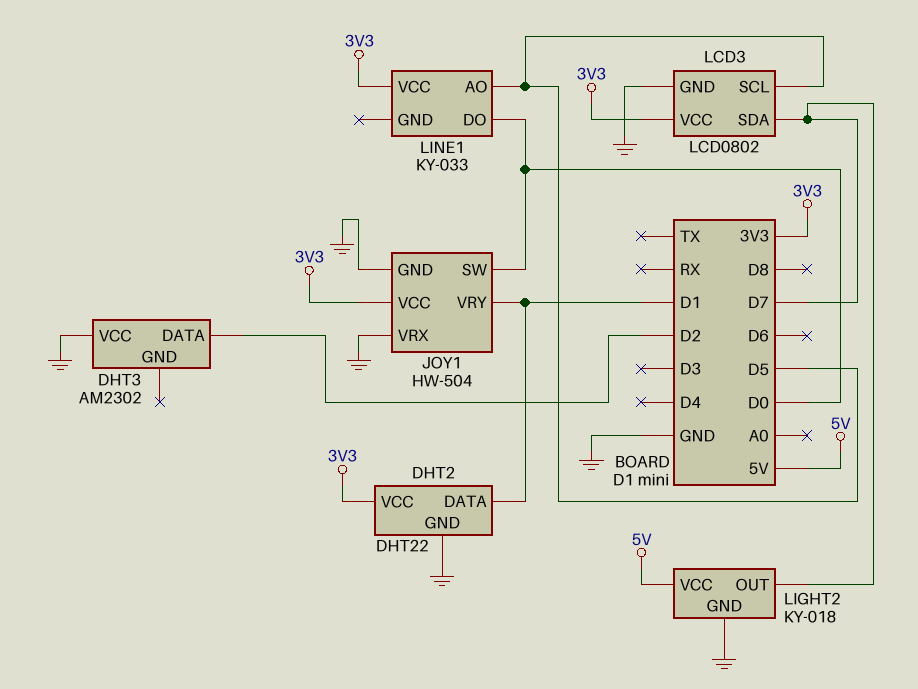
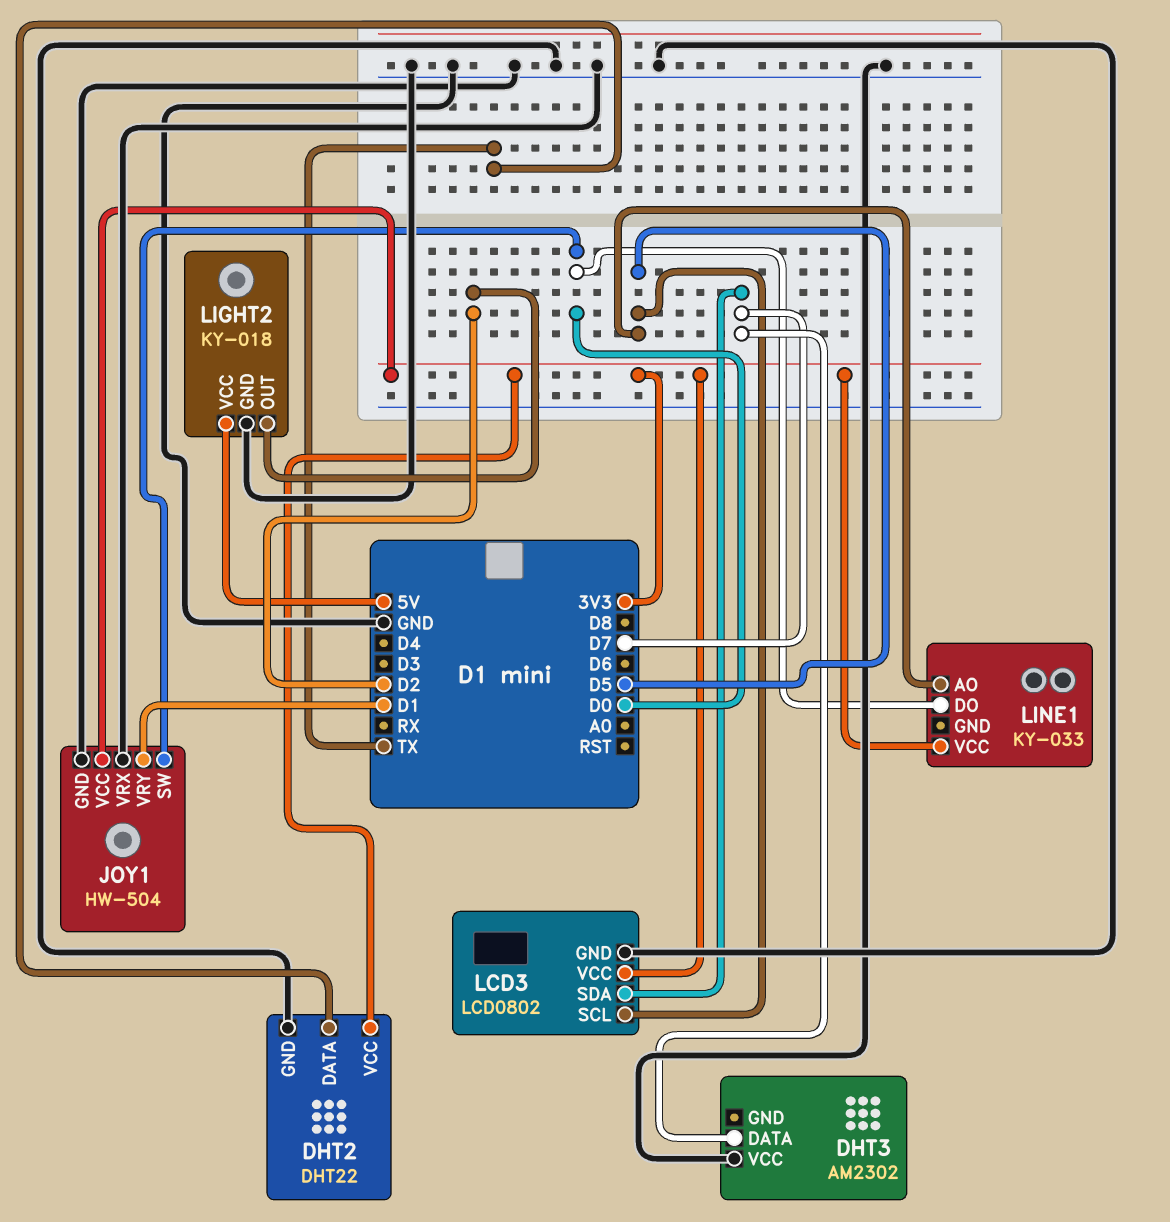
DHT2 pin DATA: D1 -> TX
DHT3 pin DATA: D2 -> D7
LIGHT2 pin OUT: D7 -> D2

